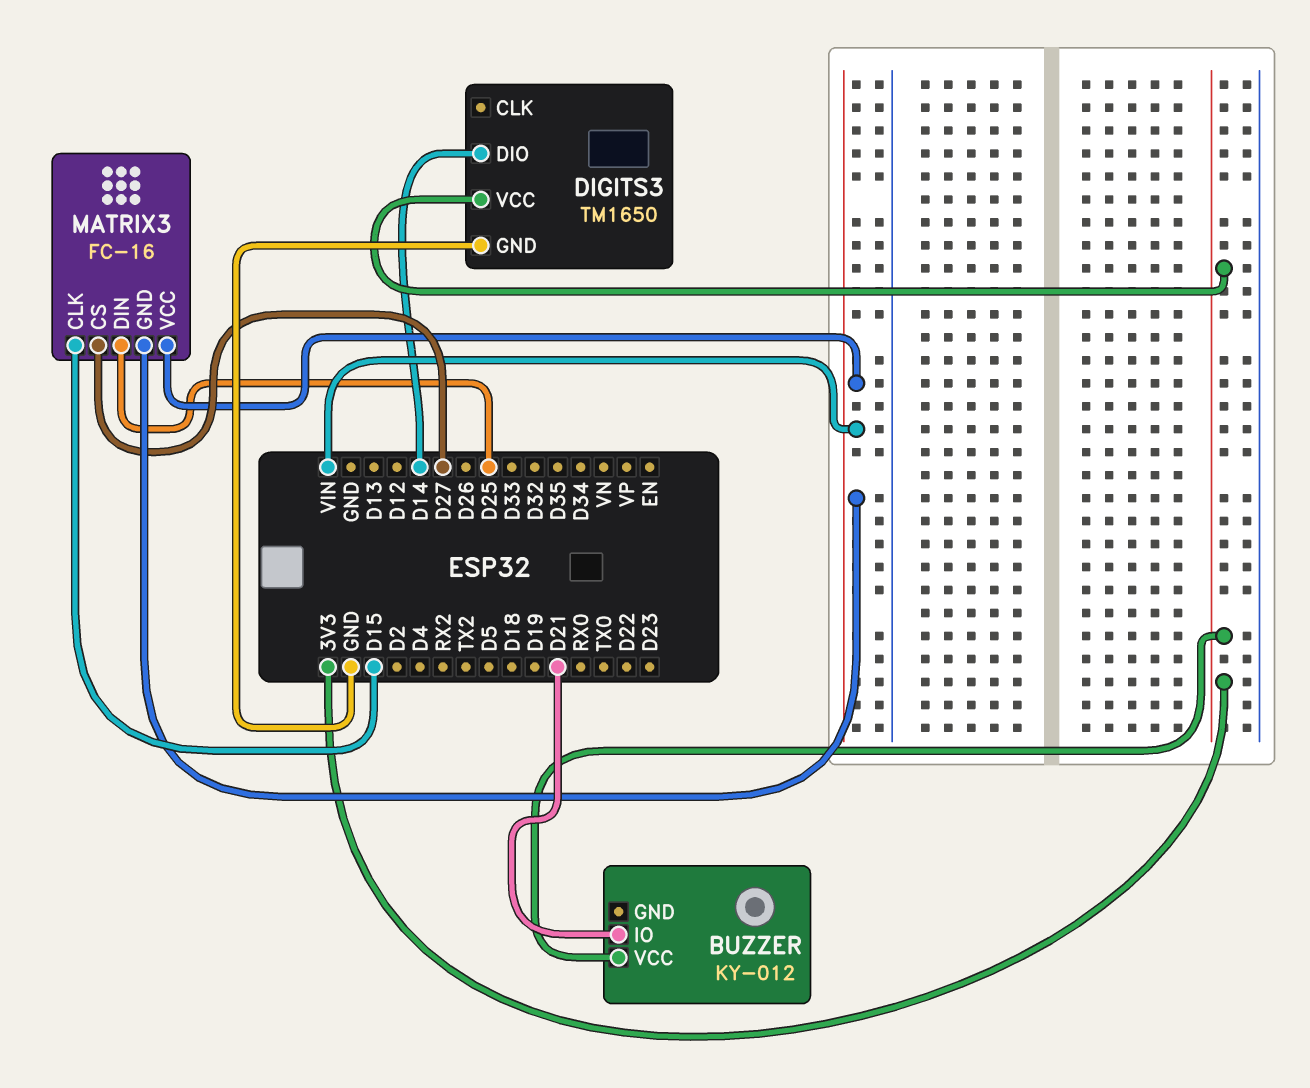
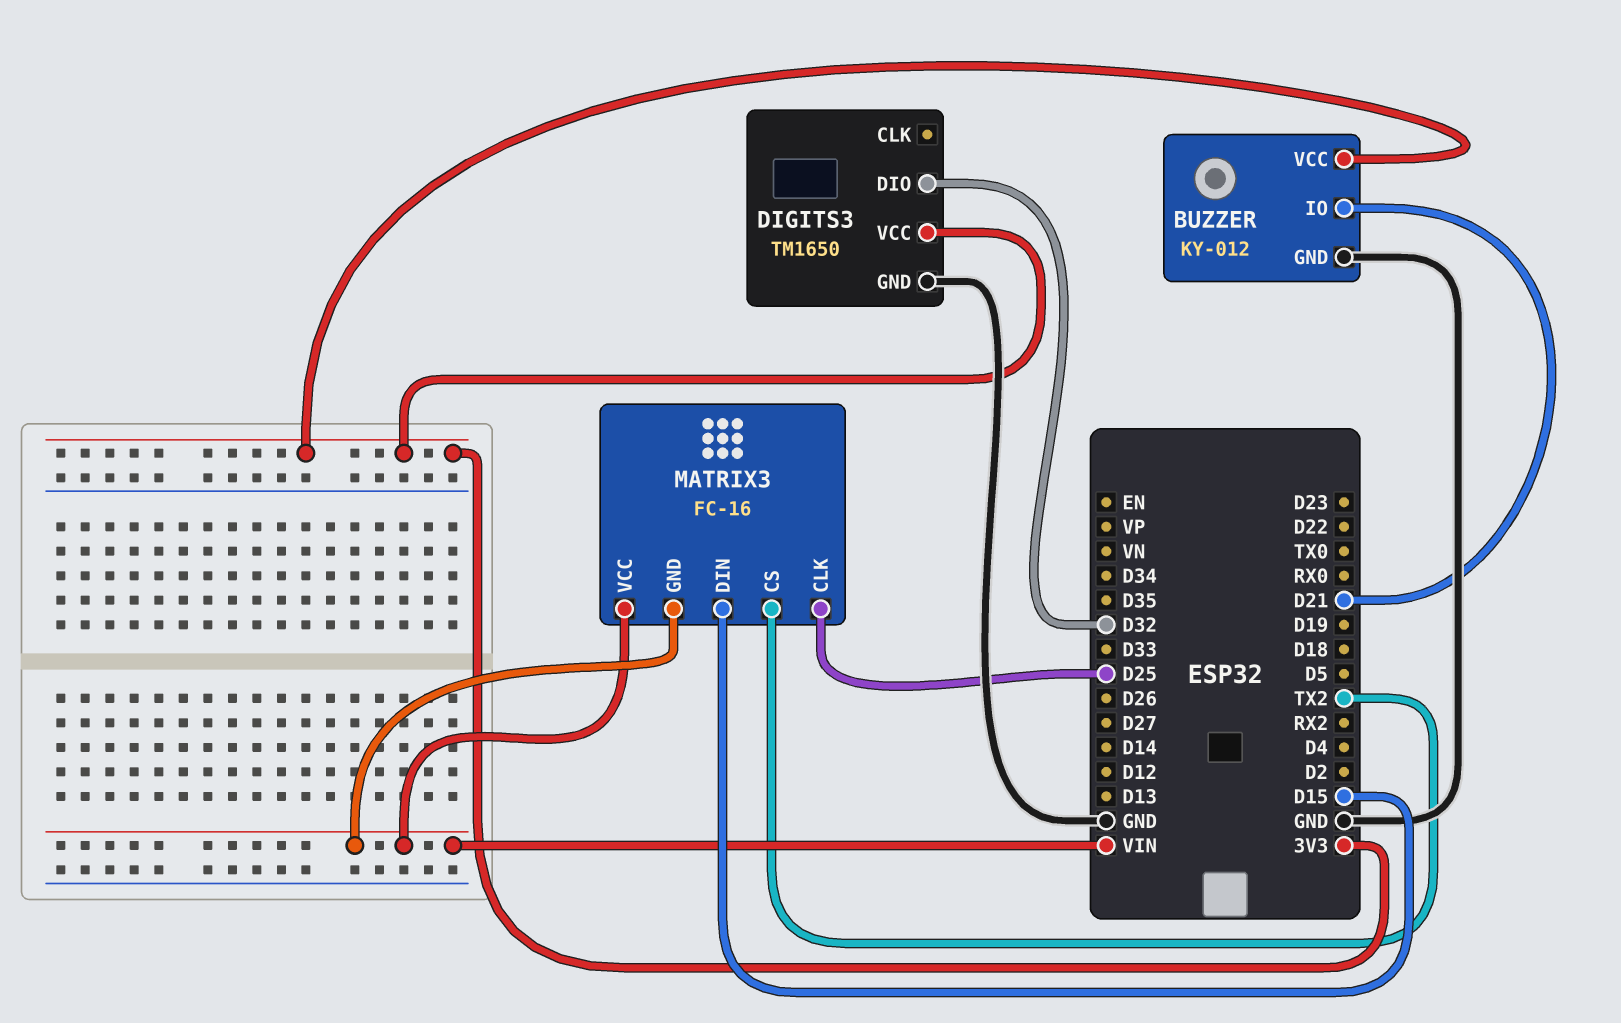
BUZZER pin GND: none -> GND
DIGITS3 pin DIO: D14 -> D32
MATRIX3 pin CLK: D15 -> D25
MATRIX3 pin CS: D27 -> TX2
MATRIX3 pin DIN: D25 -> D15

